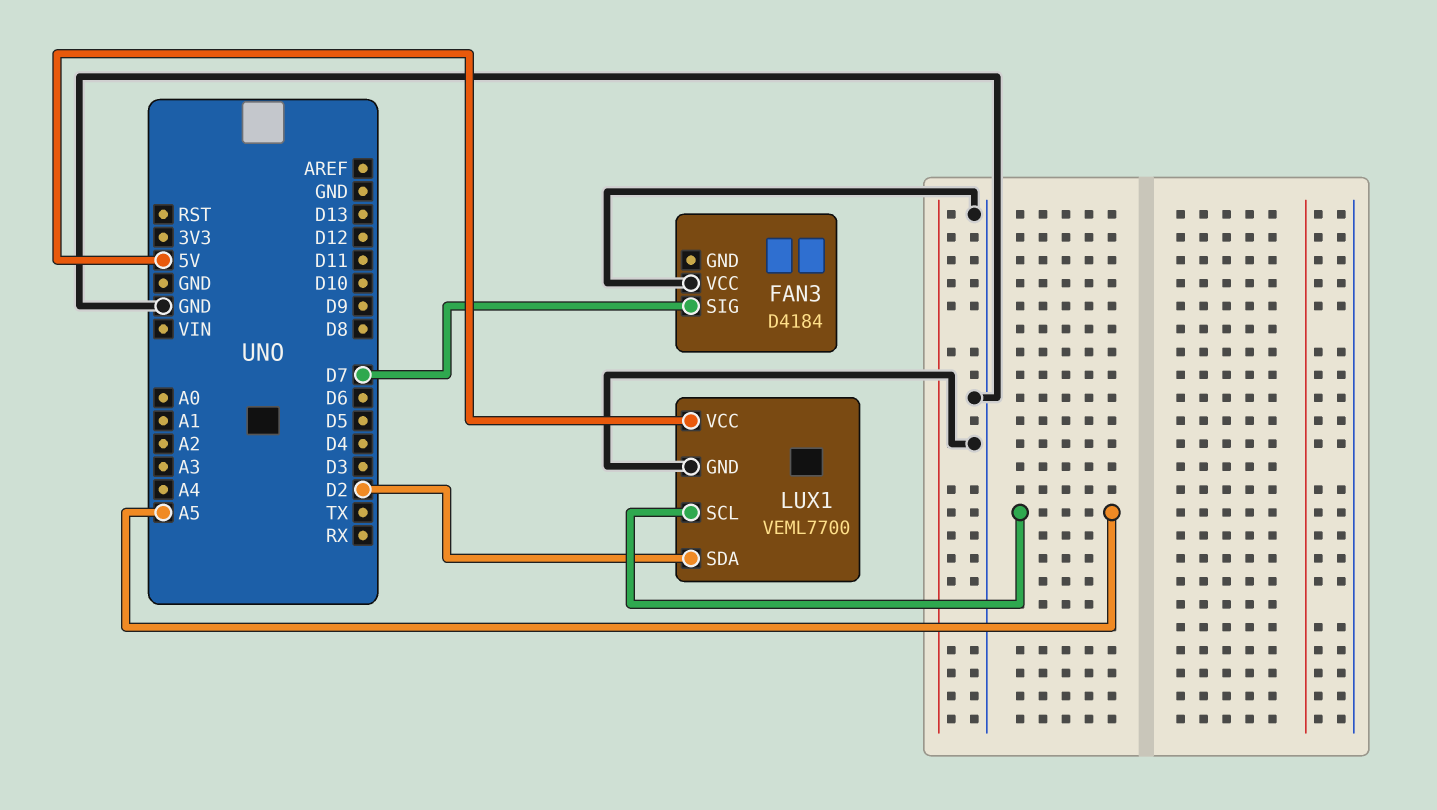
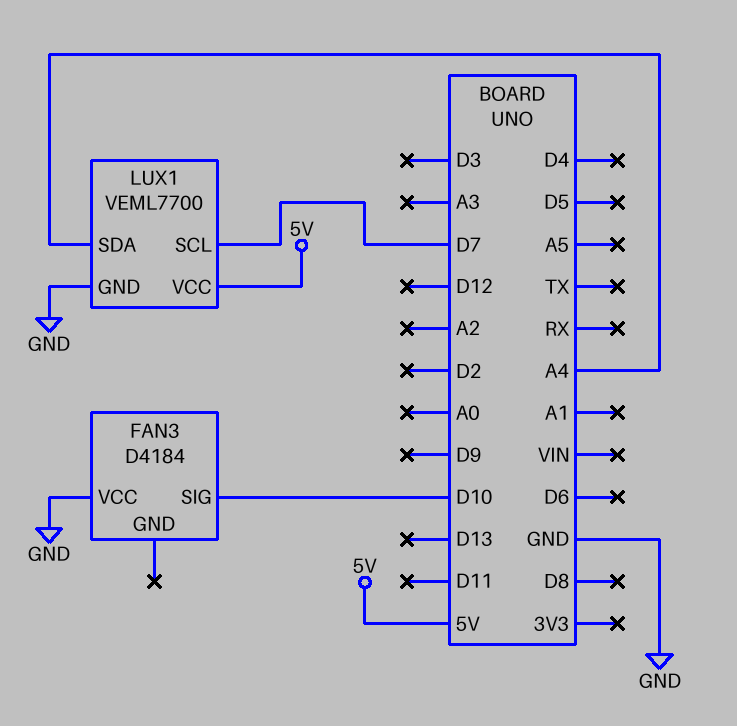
FAN3 pin SIG: D7 -> D10
LUX1 pin SCL: A5 -> D7
LUX1 pin SDA: D2 -> A4

